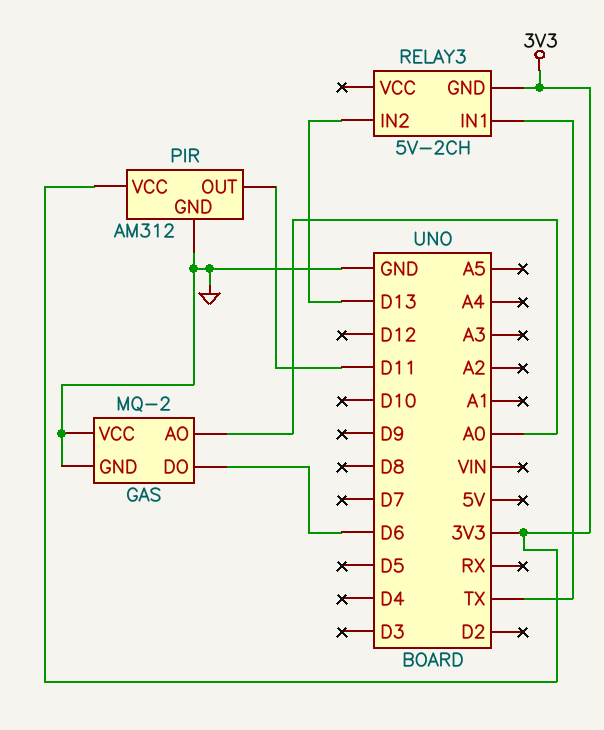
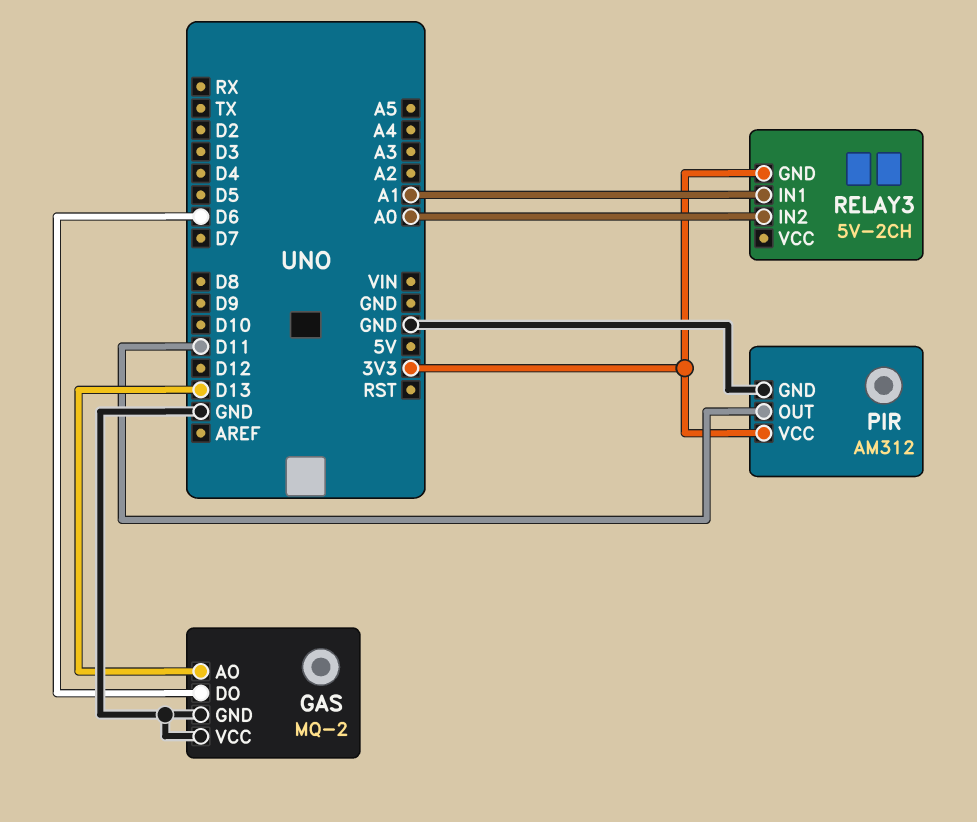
GAS pin AO: A0 -> D13
RELAY3 pin IN1: TX -> A1
RELAY3 pin IN2: D13 -> A0

